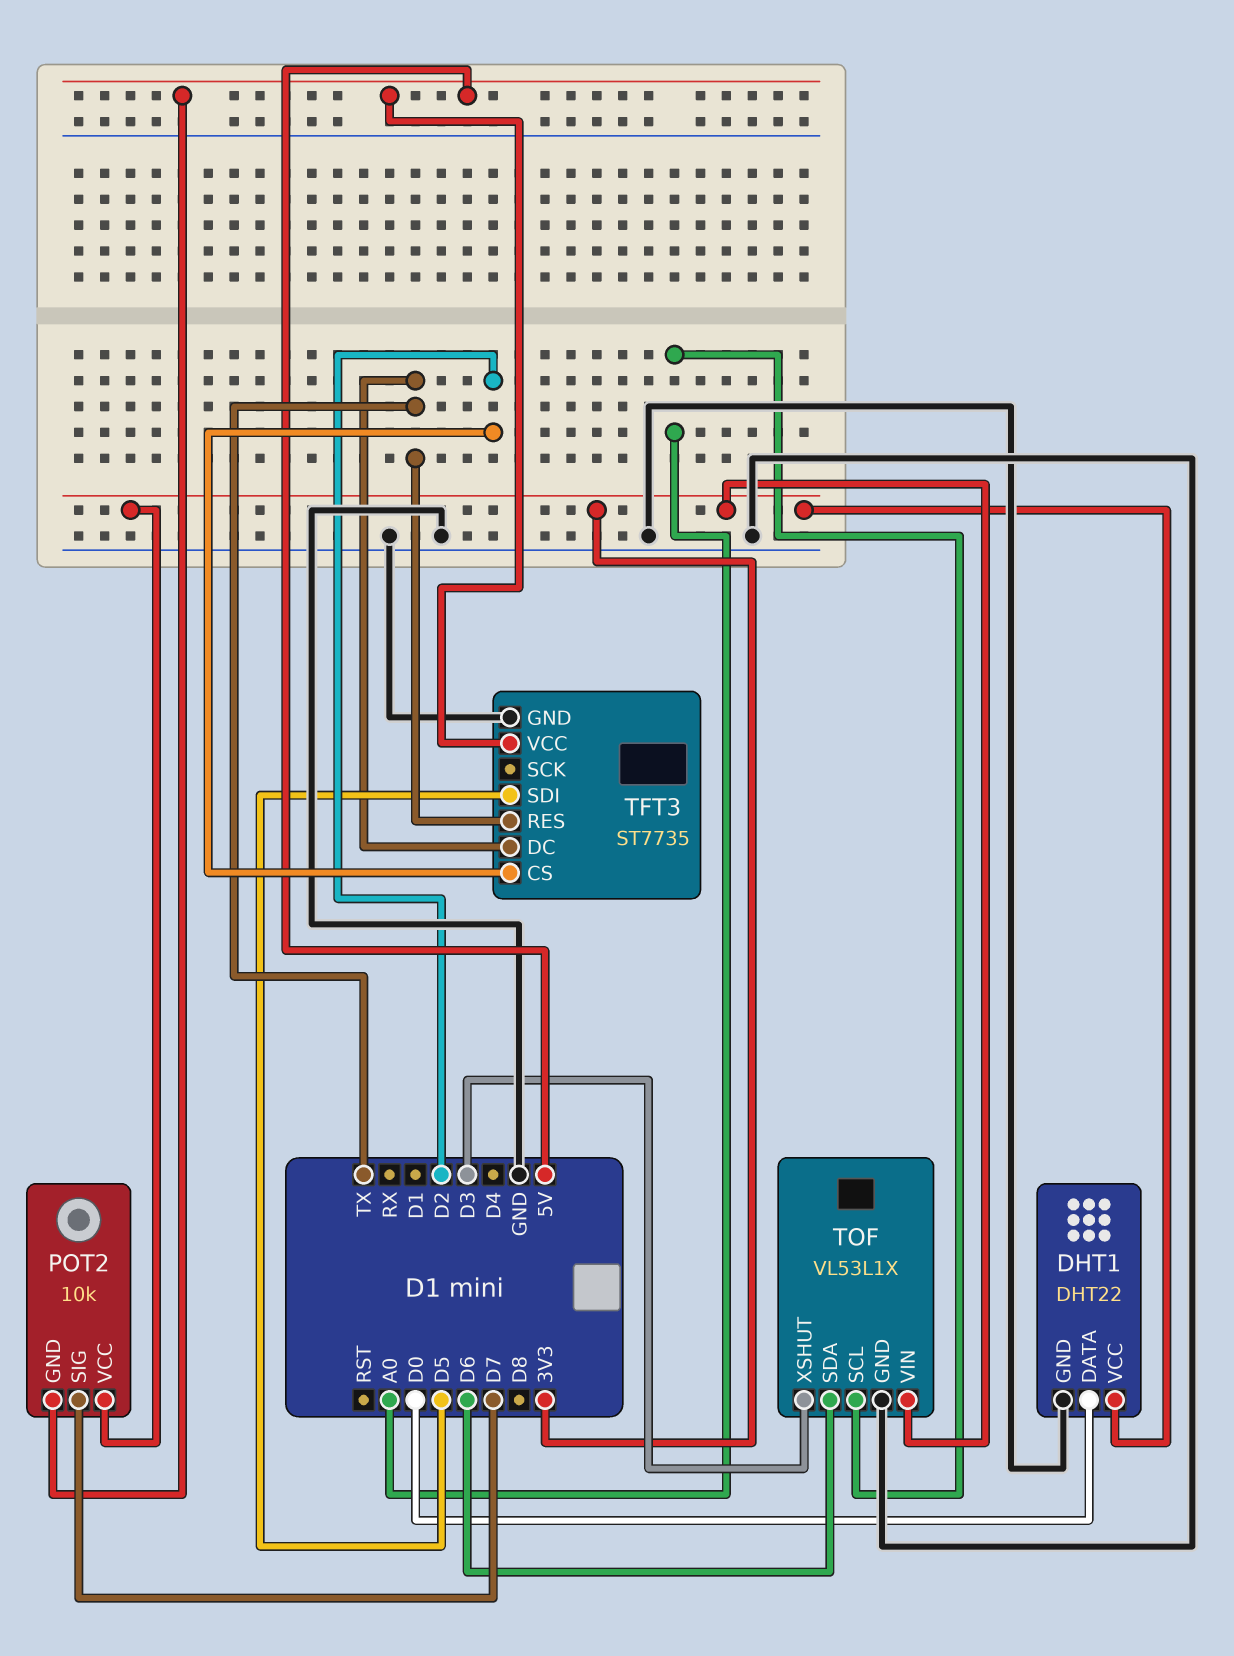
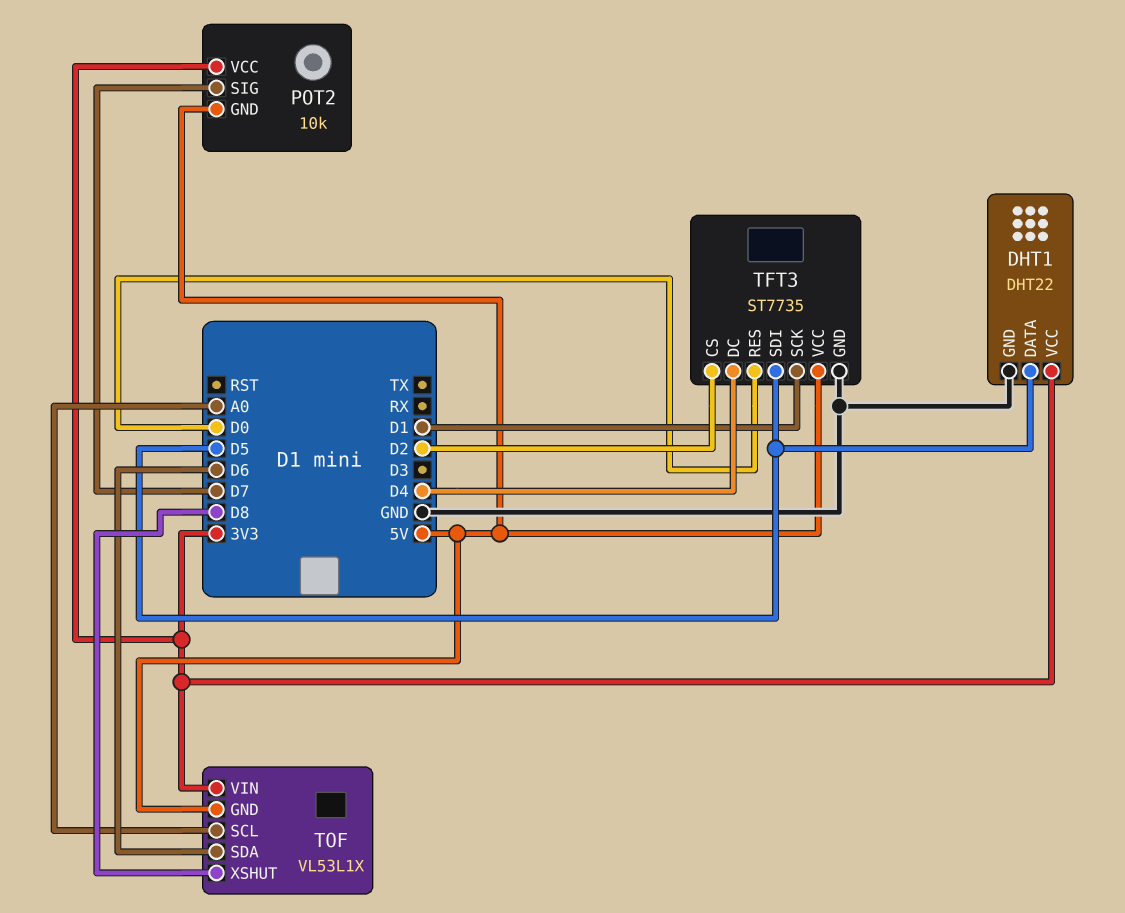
DHT1 pin DATA: D0 -> D5
TFT3 pin DC: TX -> D4
TFT3 pin RES: TX -> D0
TFT3 pin SCK: none -> D1
TOF pin GND: GND -> 5V
TOF pin XSHUT: D3 -> D8

